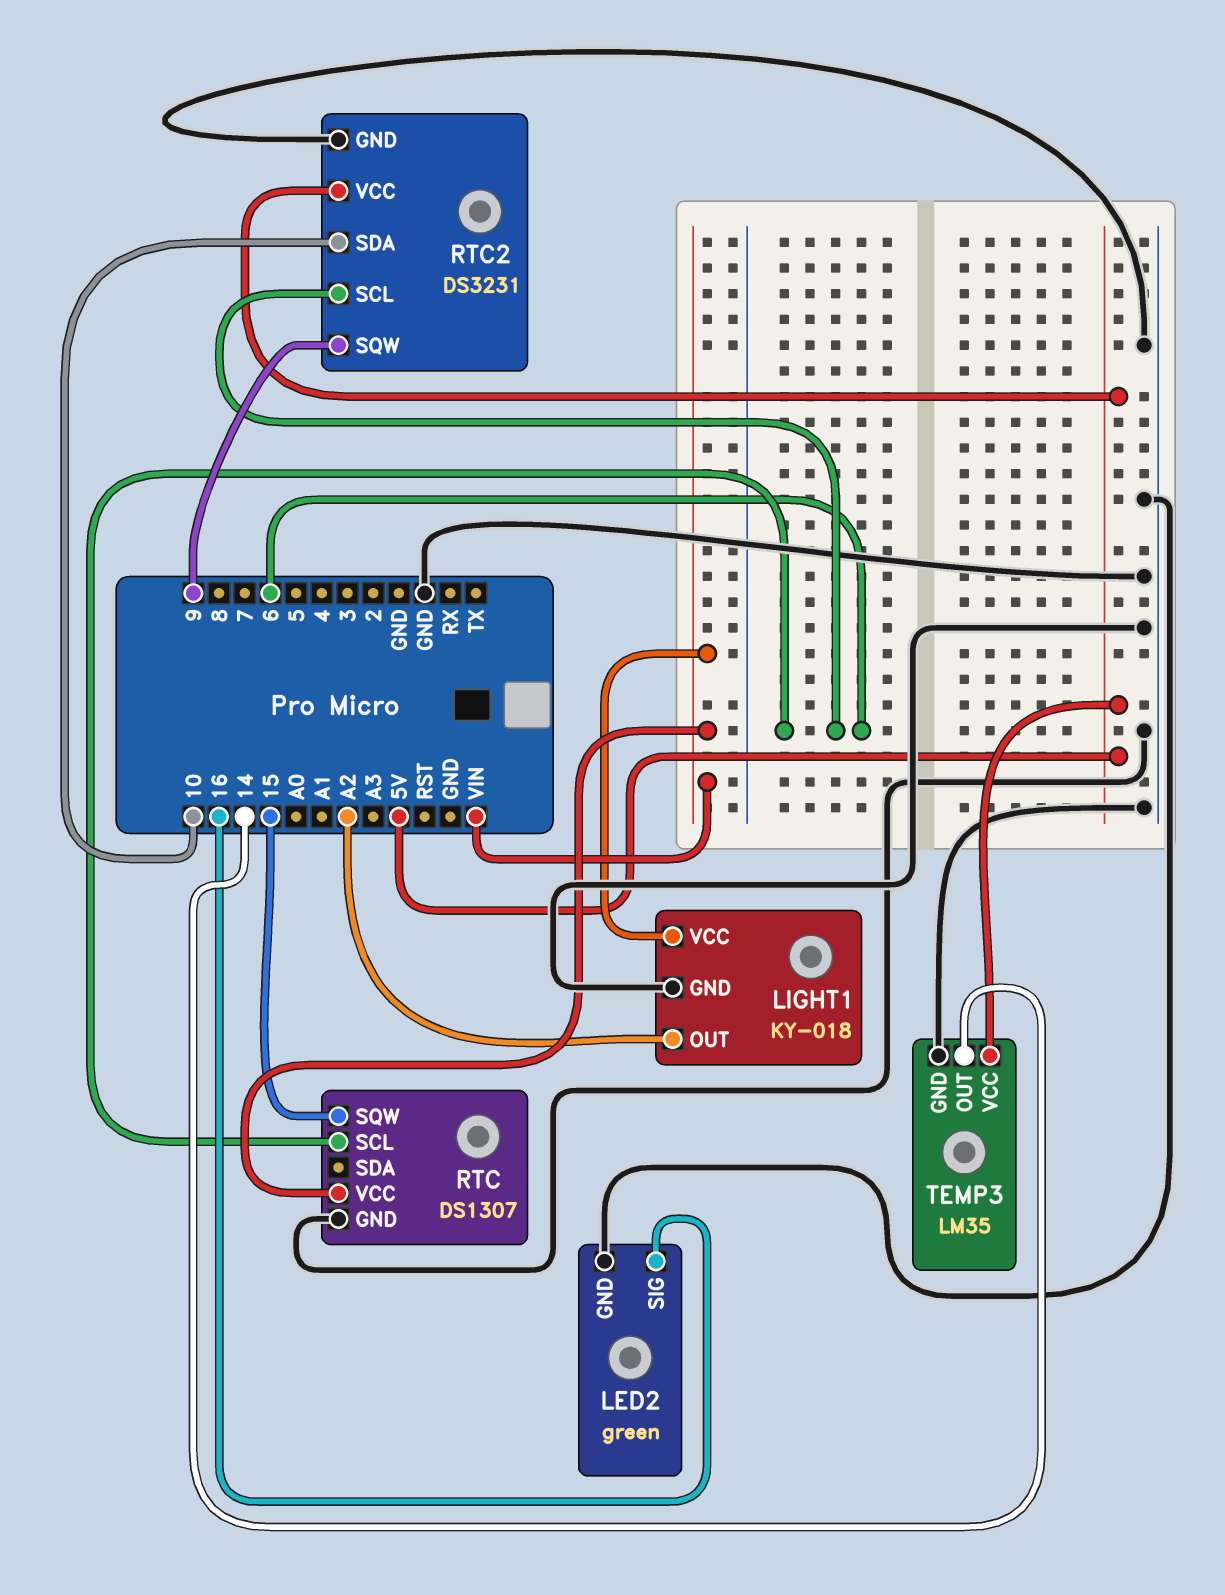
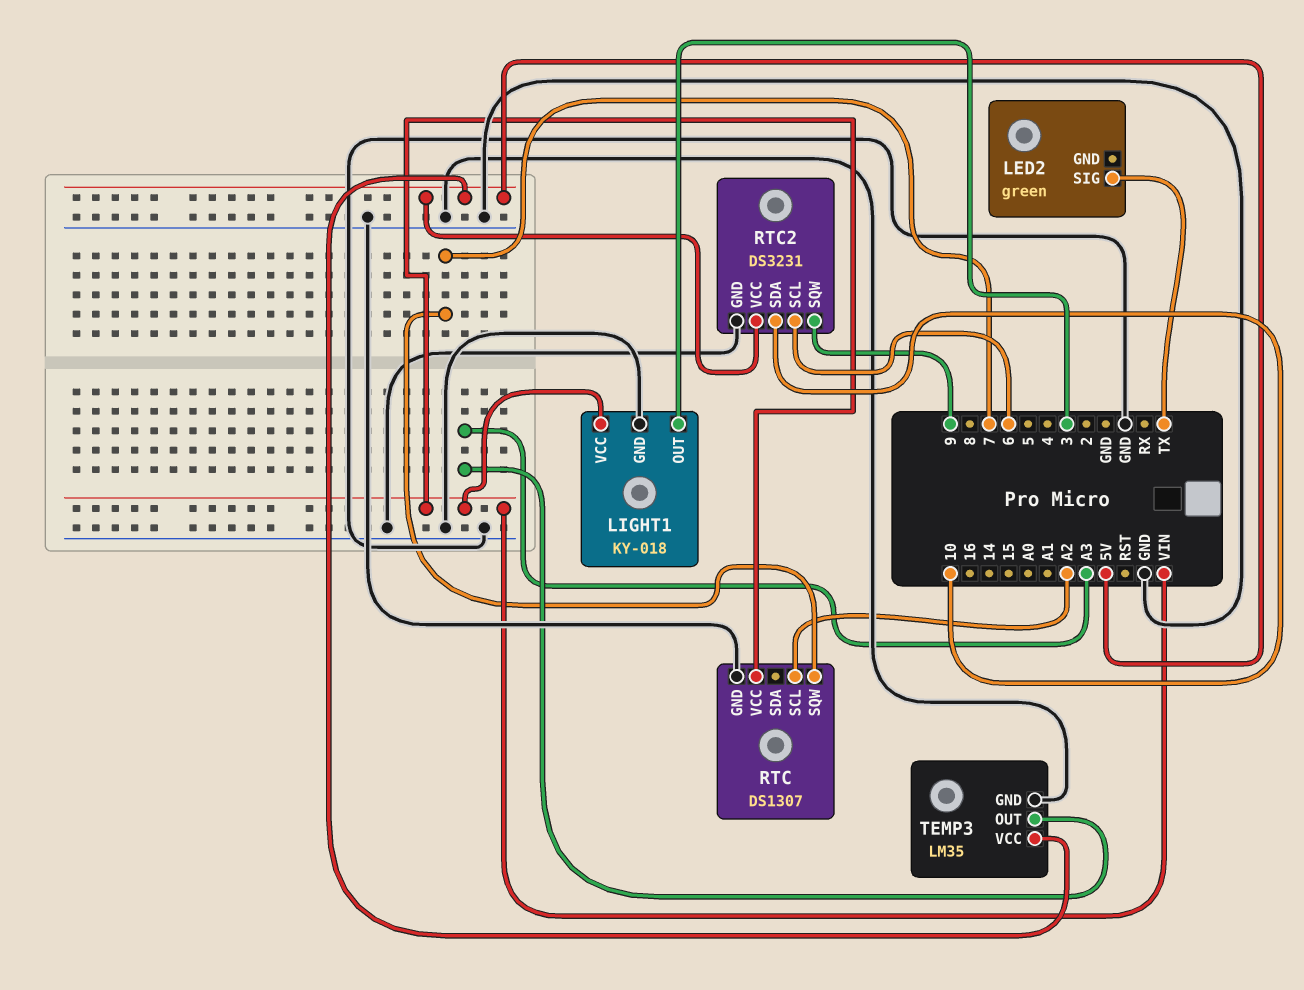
LED2 pin GND: GND -> none
LED2 pin SIG: 16 -> TX
LIGHT1 pin OUT: A2 -> 3
RTC pin SCL: 6 -> A2
RTC pin SQW: 15 -> 7
TEMP3 pin OUT: 14 -> A3

